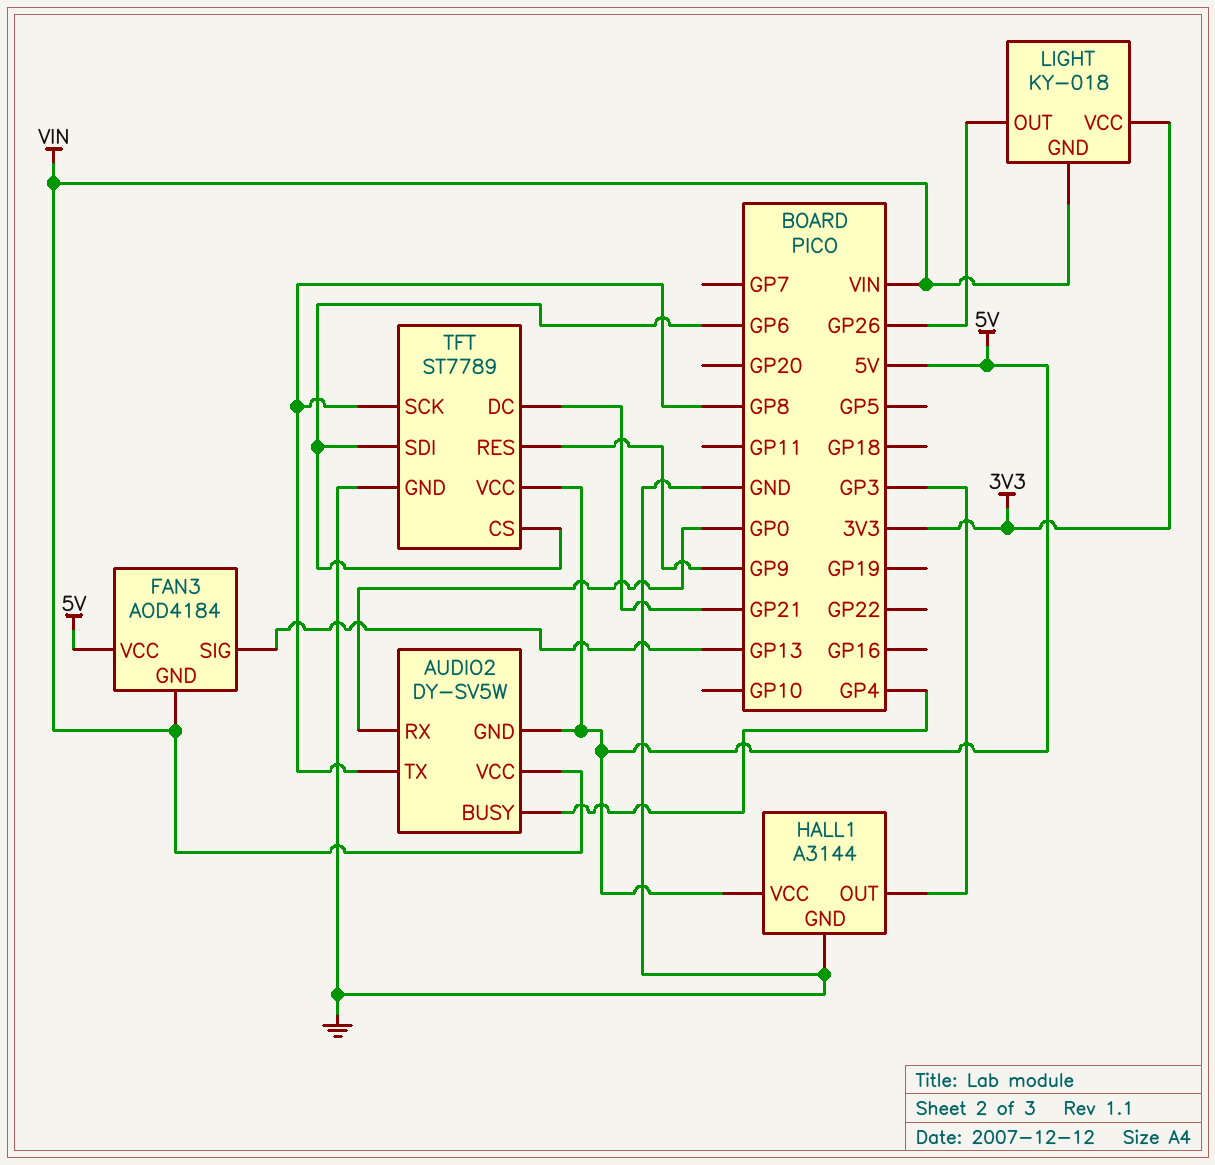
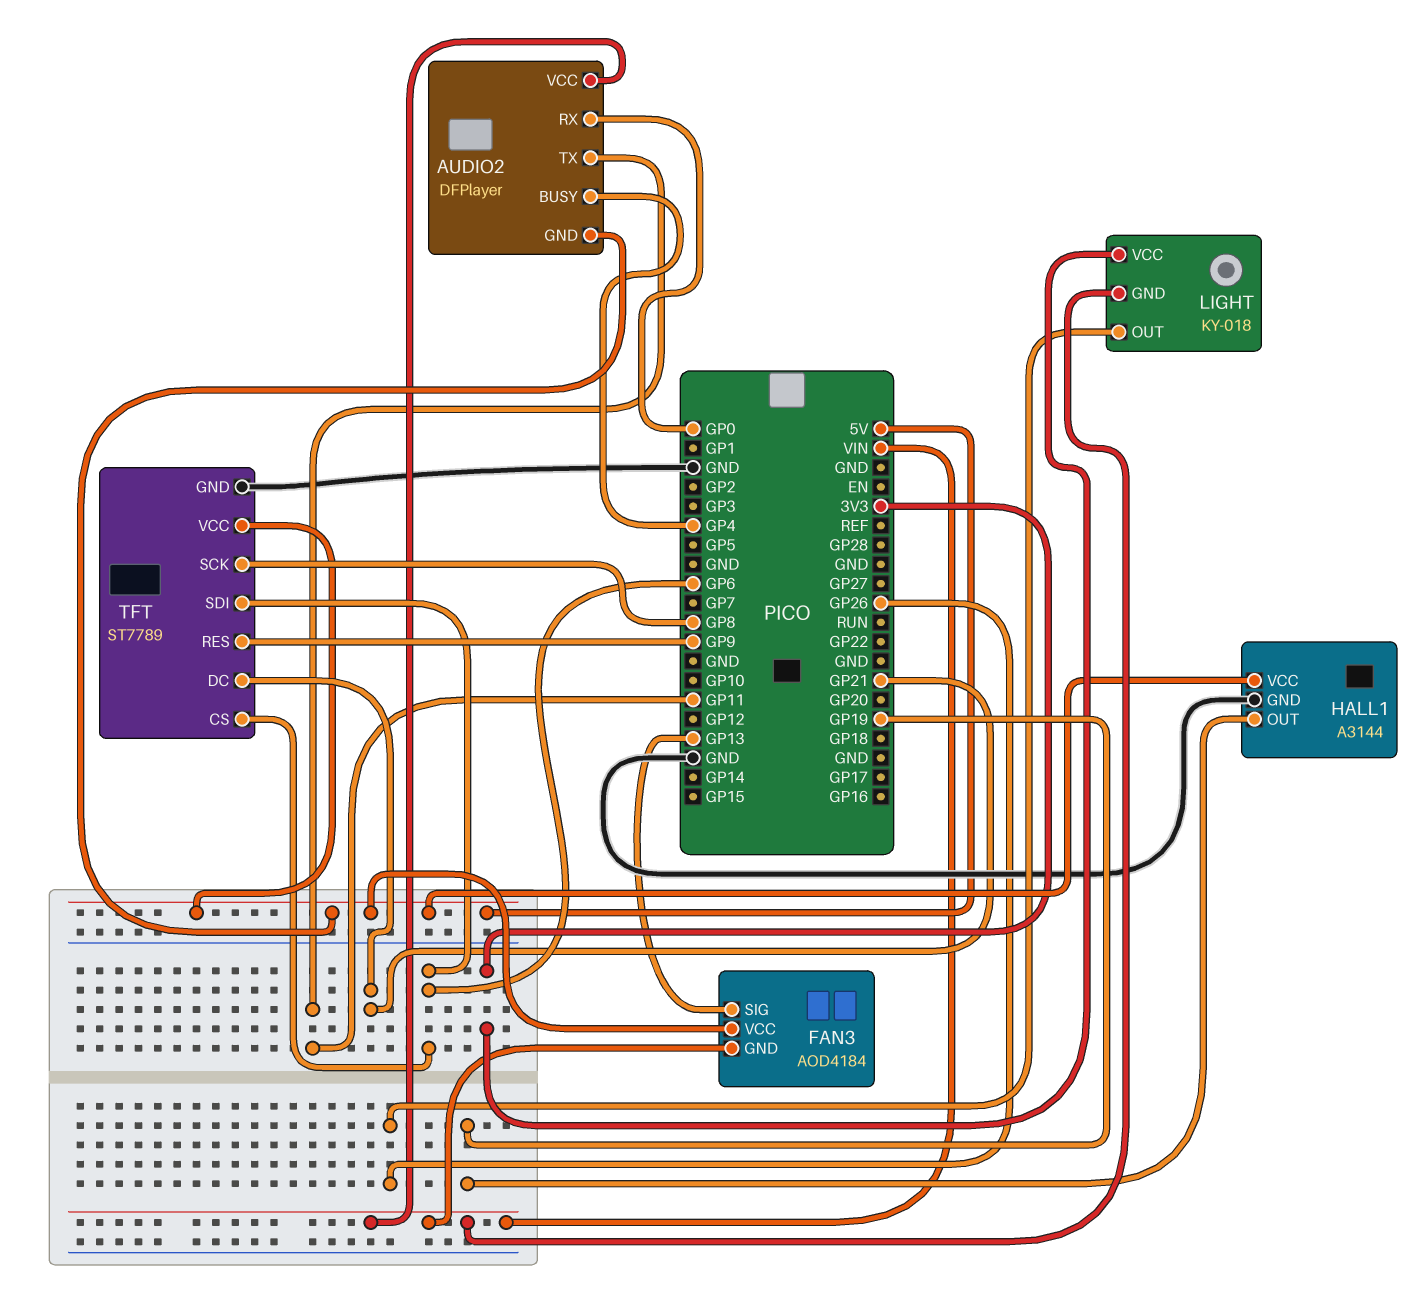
AUDIO2: DY-SV5W -> DFPlayer
AUDIO2 pin TX: GP8 -> GP11
HALL1 pin OUT: GP3 -> GP19

